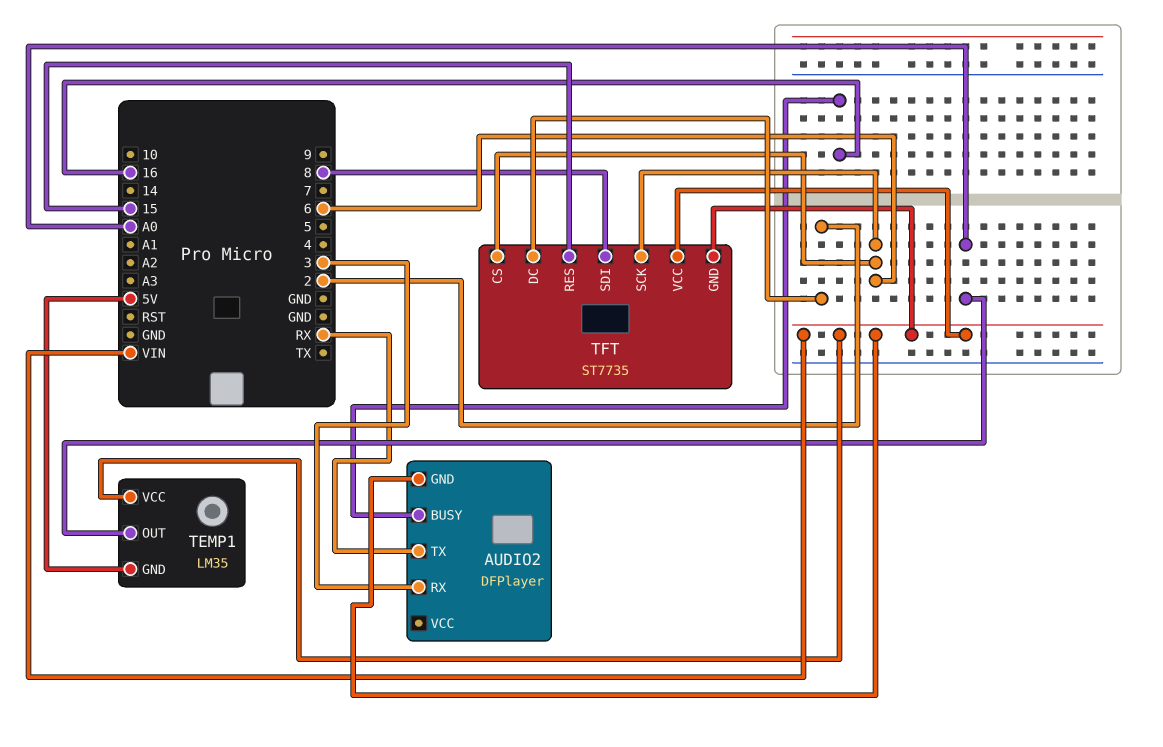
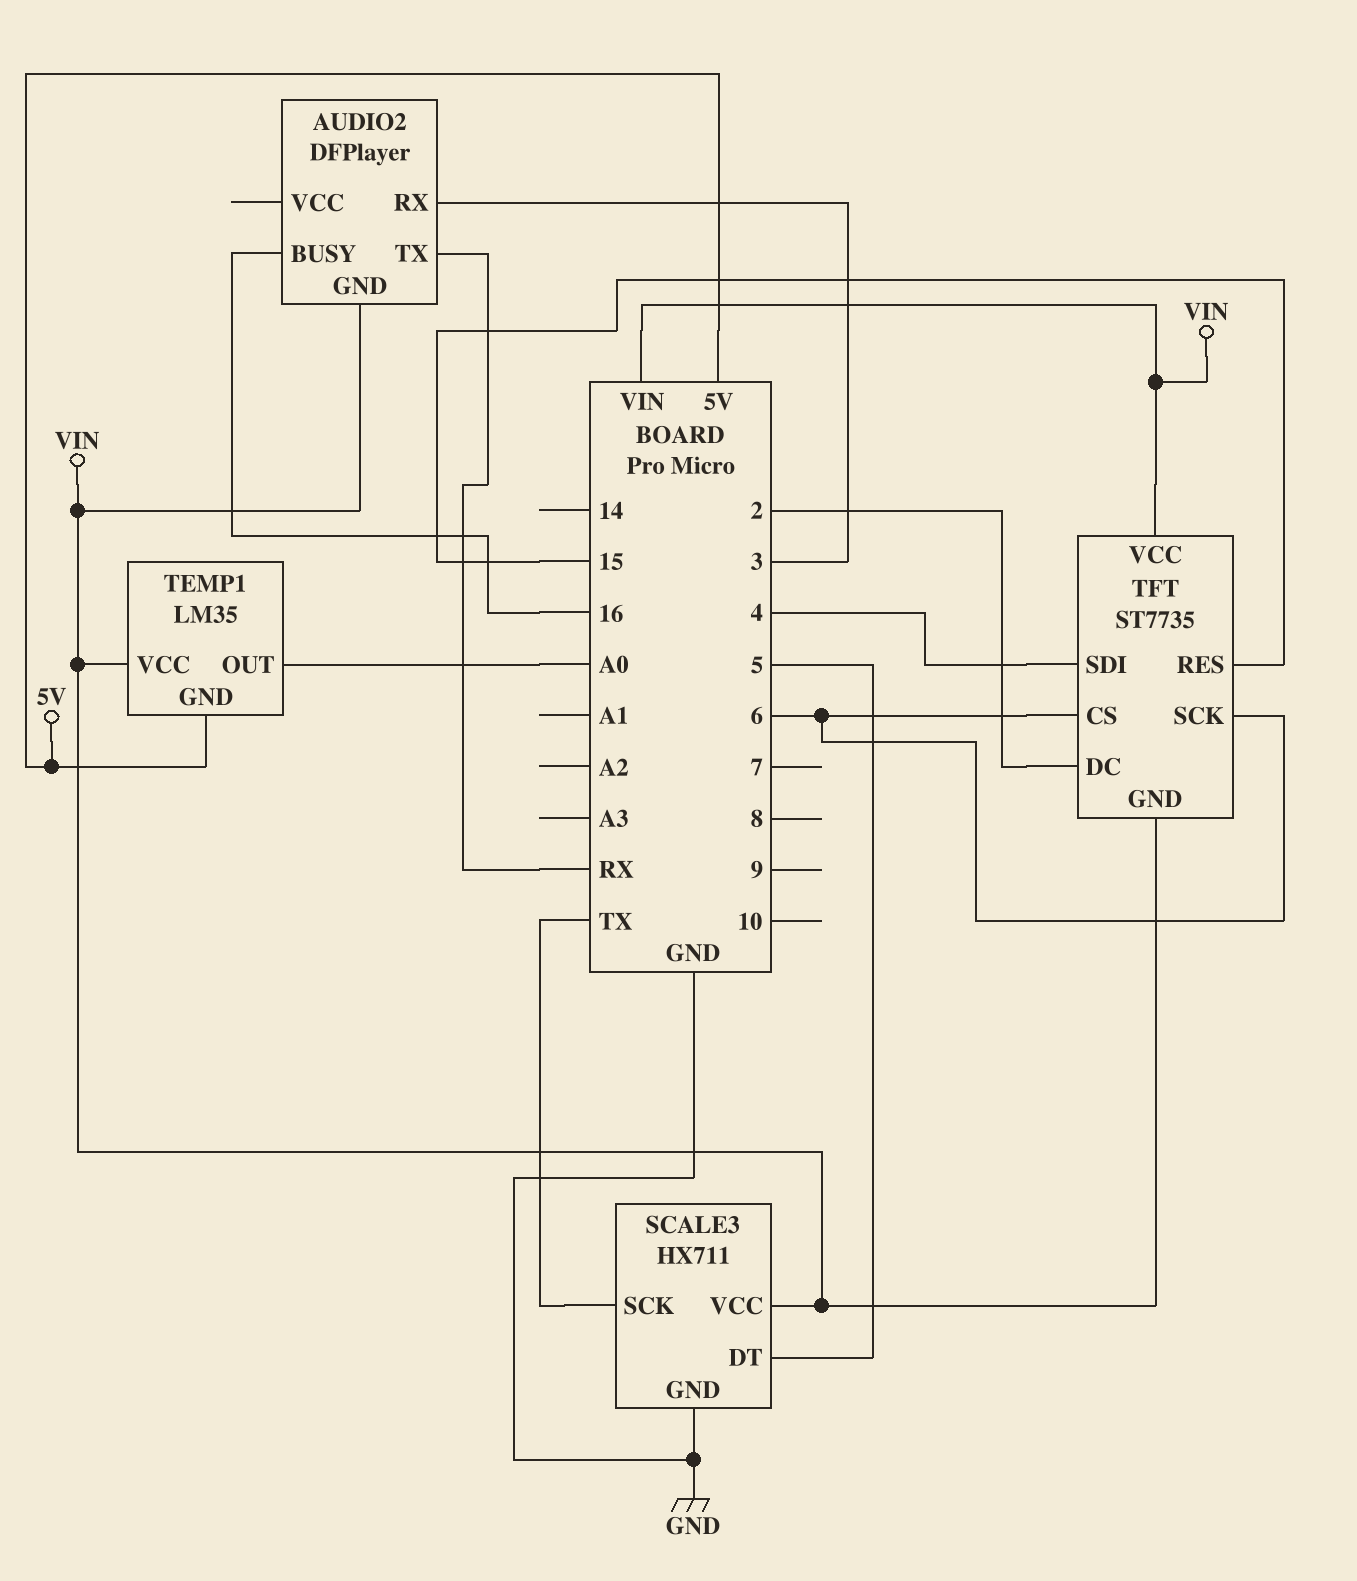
SCALE3: none -> HX711
SCALE3 pin DT: none -> 5
SCALE3 pin GND: none -> GND
SCALE3 pin SCK: none -> TX
SCALE3 pin VCC: none -> VIN
TFT pin SDI: 8 -> 4

